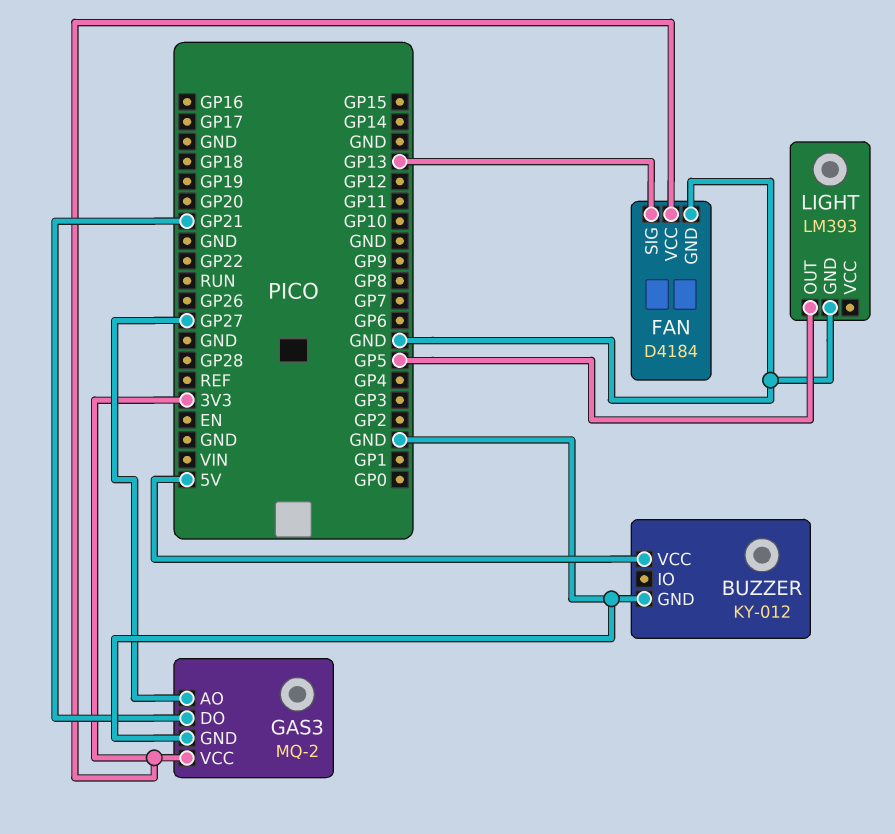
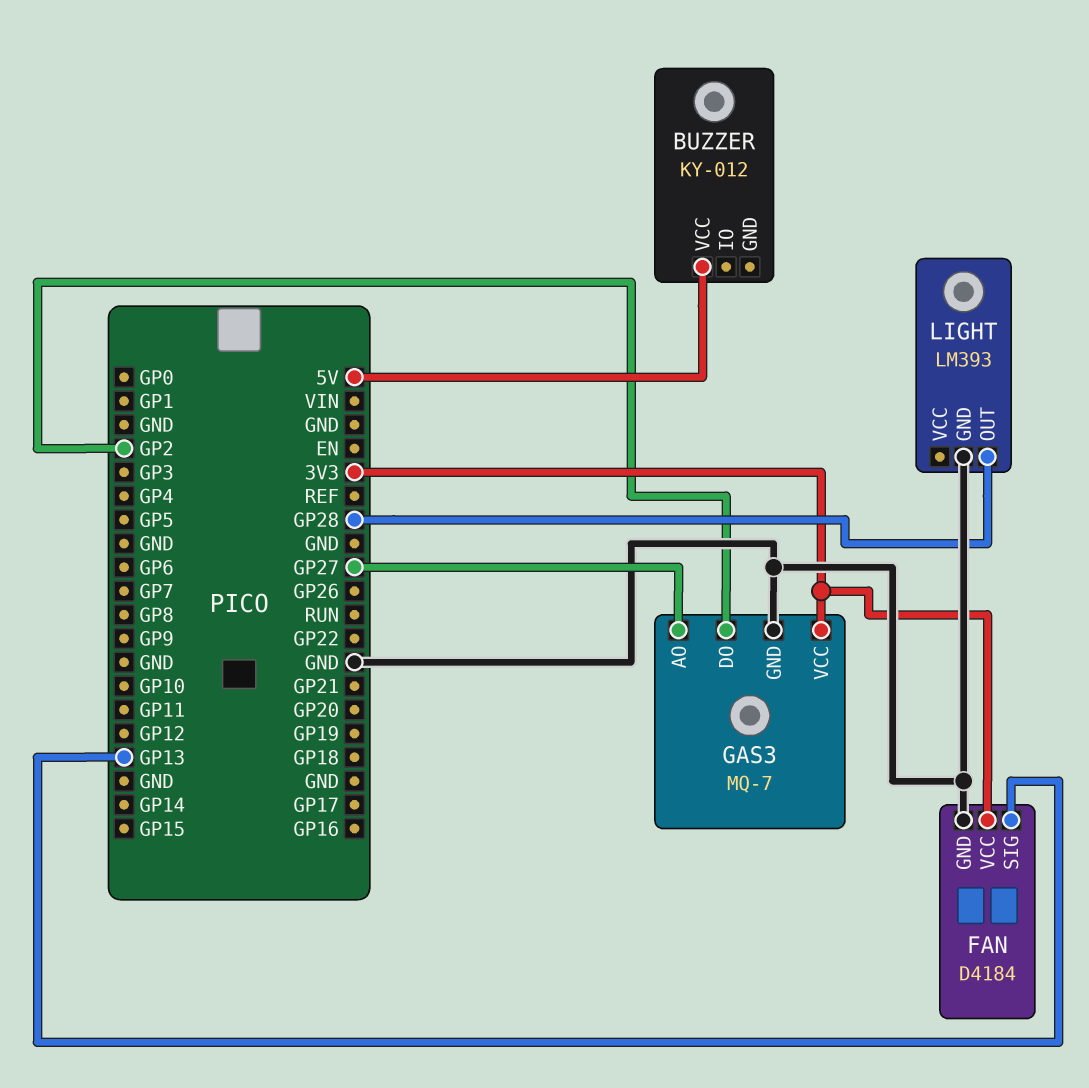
BUZZER pin GND: GND -> none
GAS3: MQ-2 -> MQ-7
GAS3 pin DO: GP21 -> GP2
LIGHT pin OUT: GP5 -> GP28

